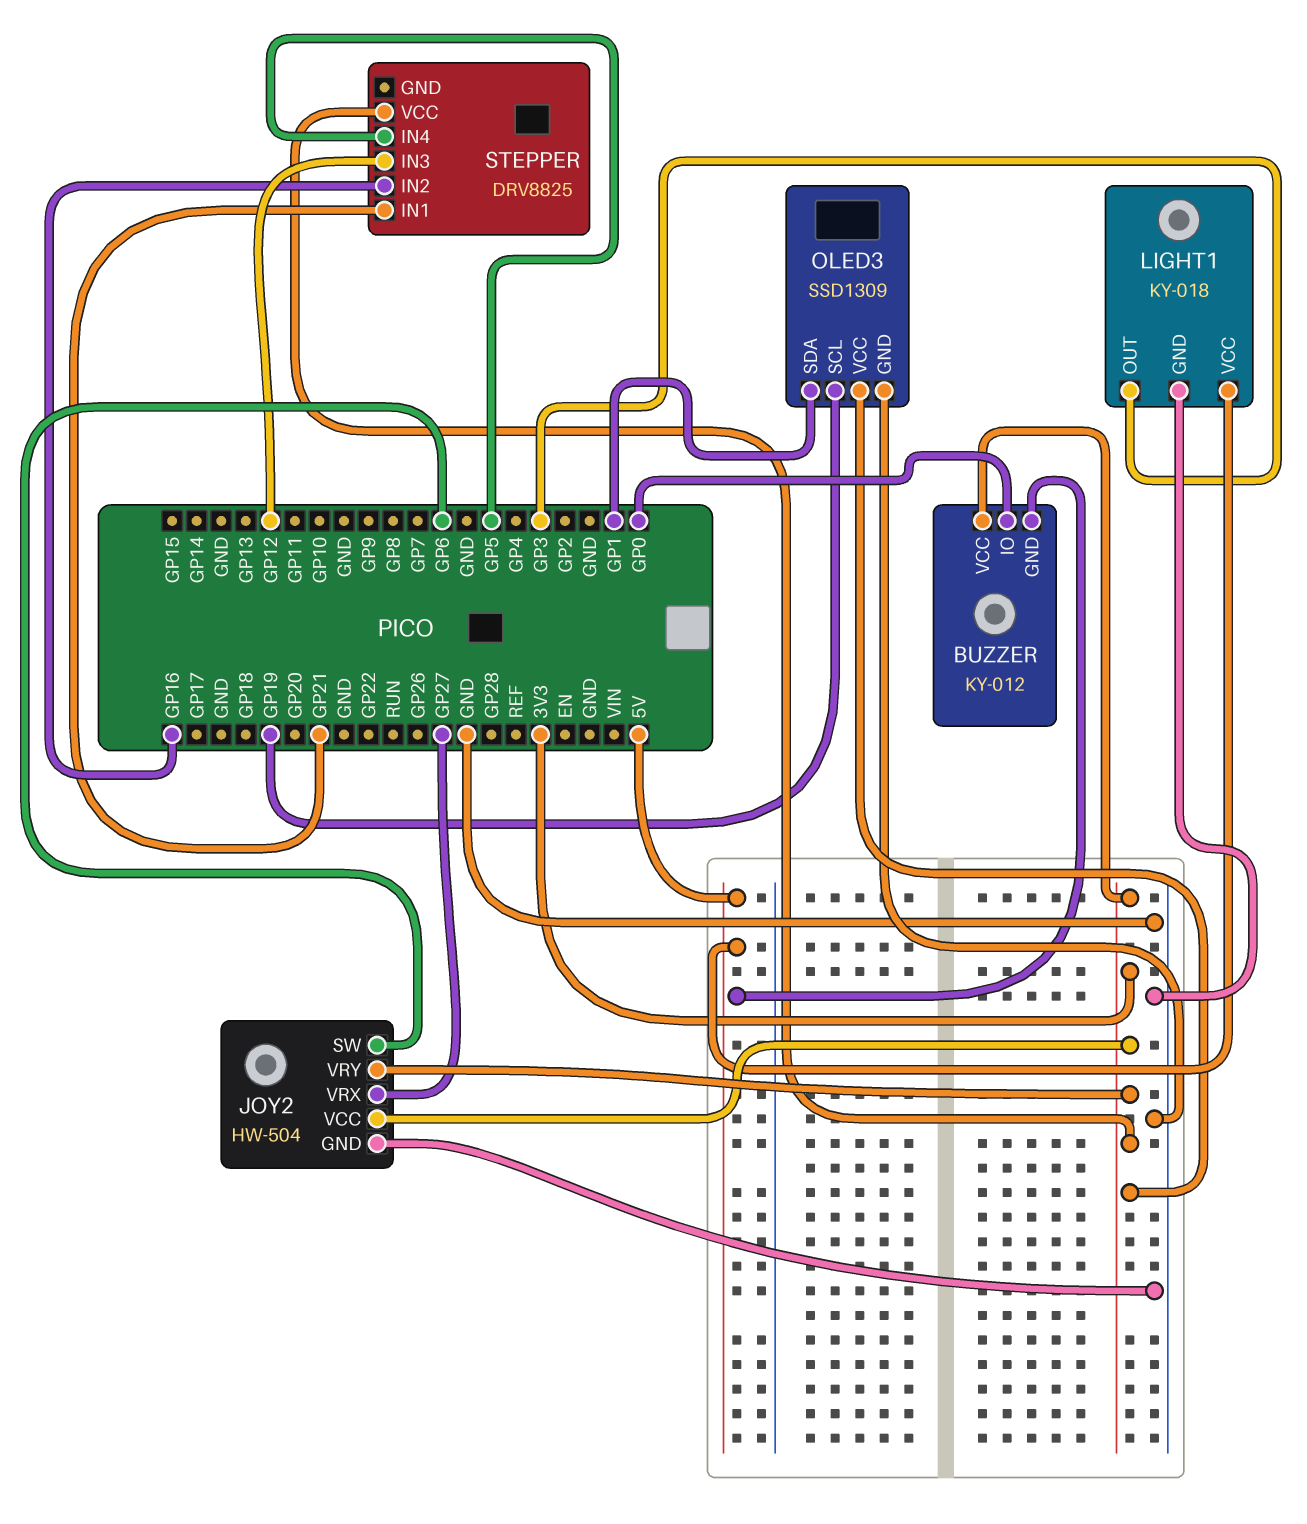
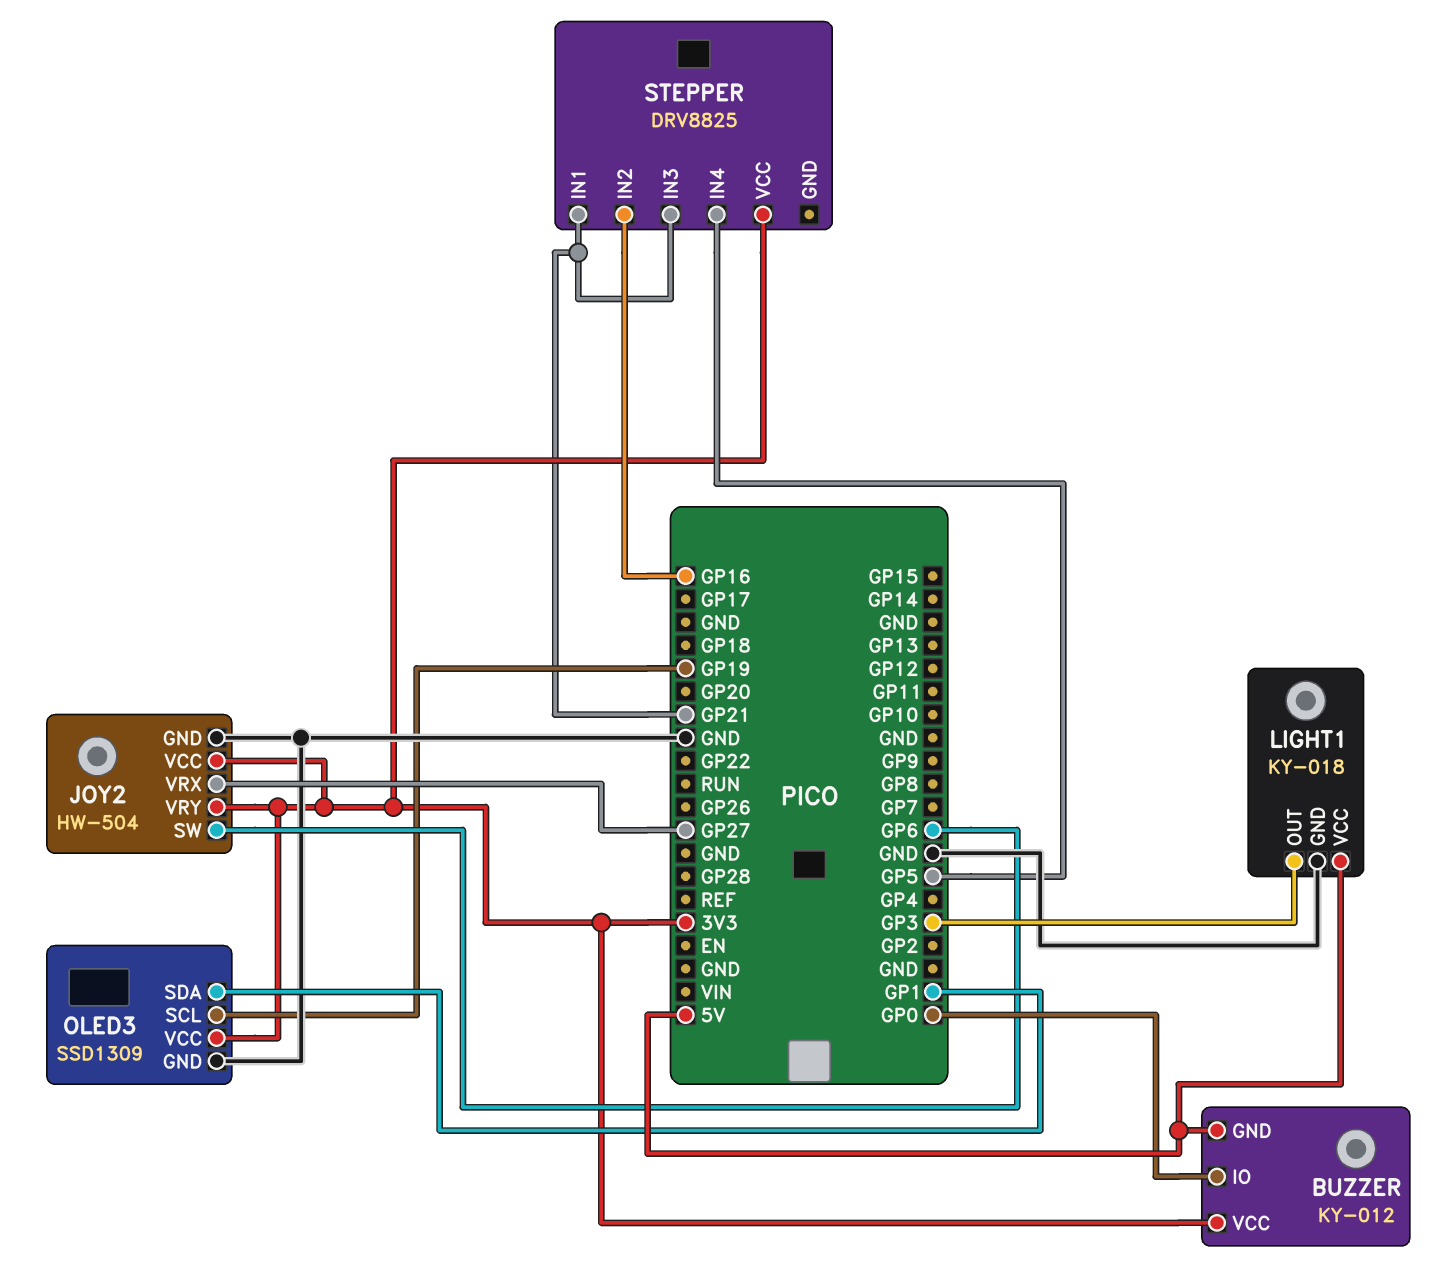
STEPPER pin IN3: GP12 -> GP21

